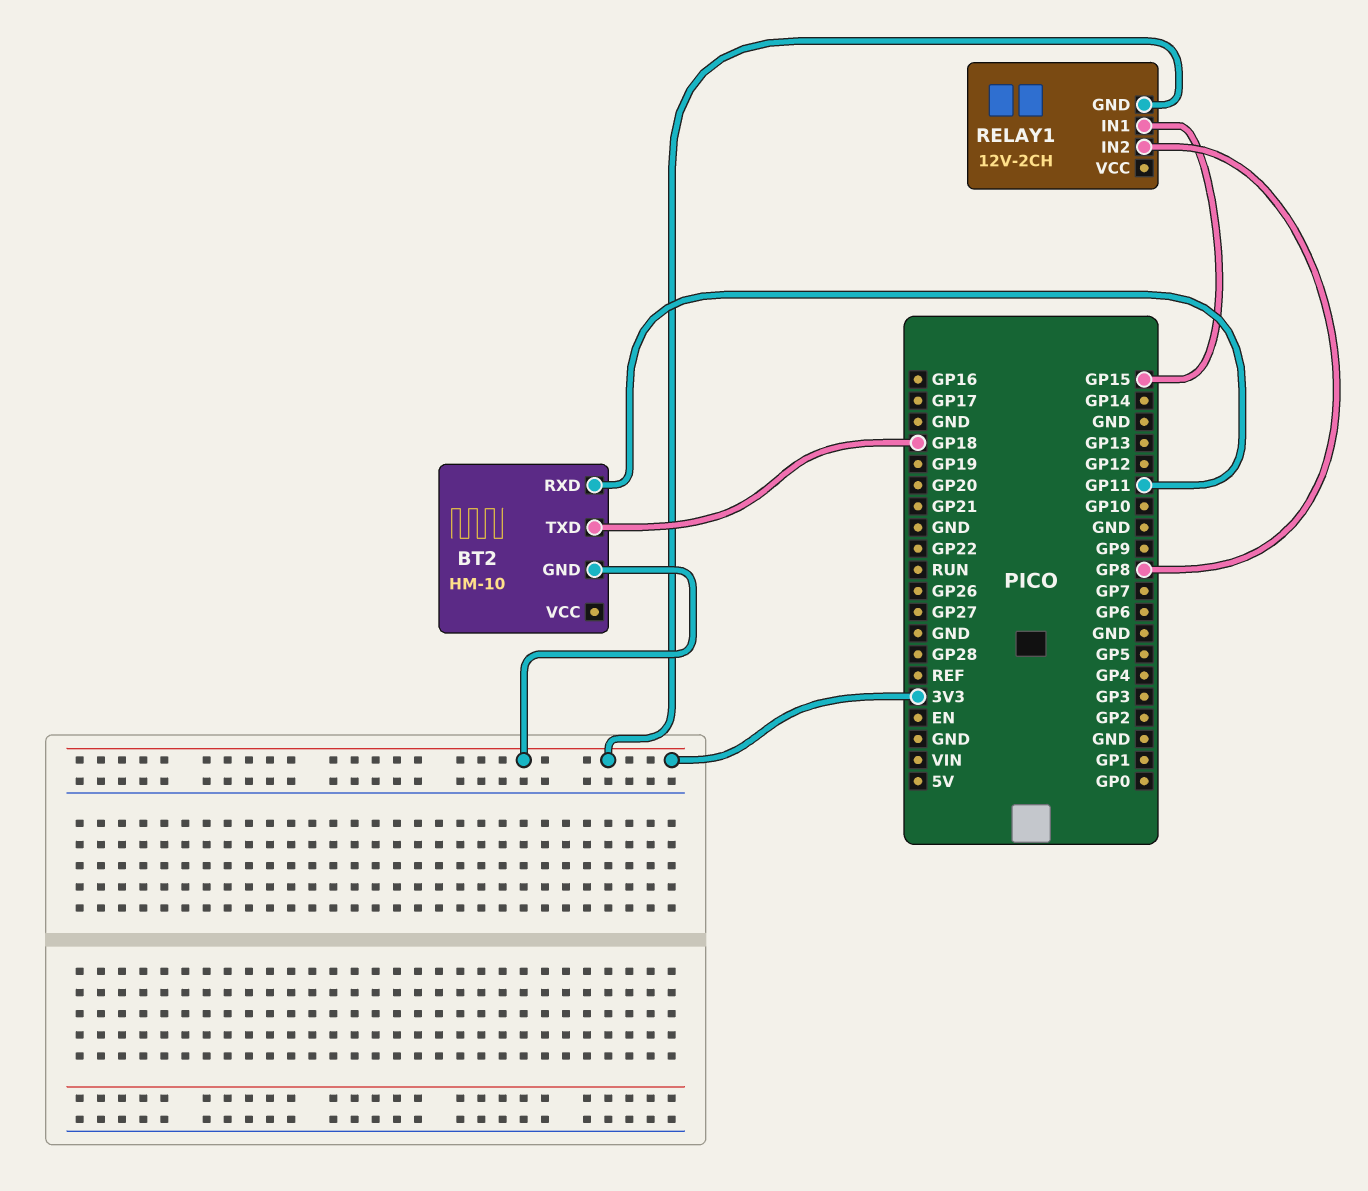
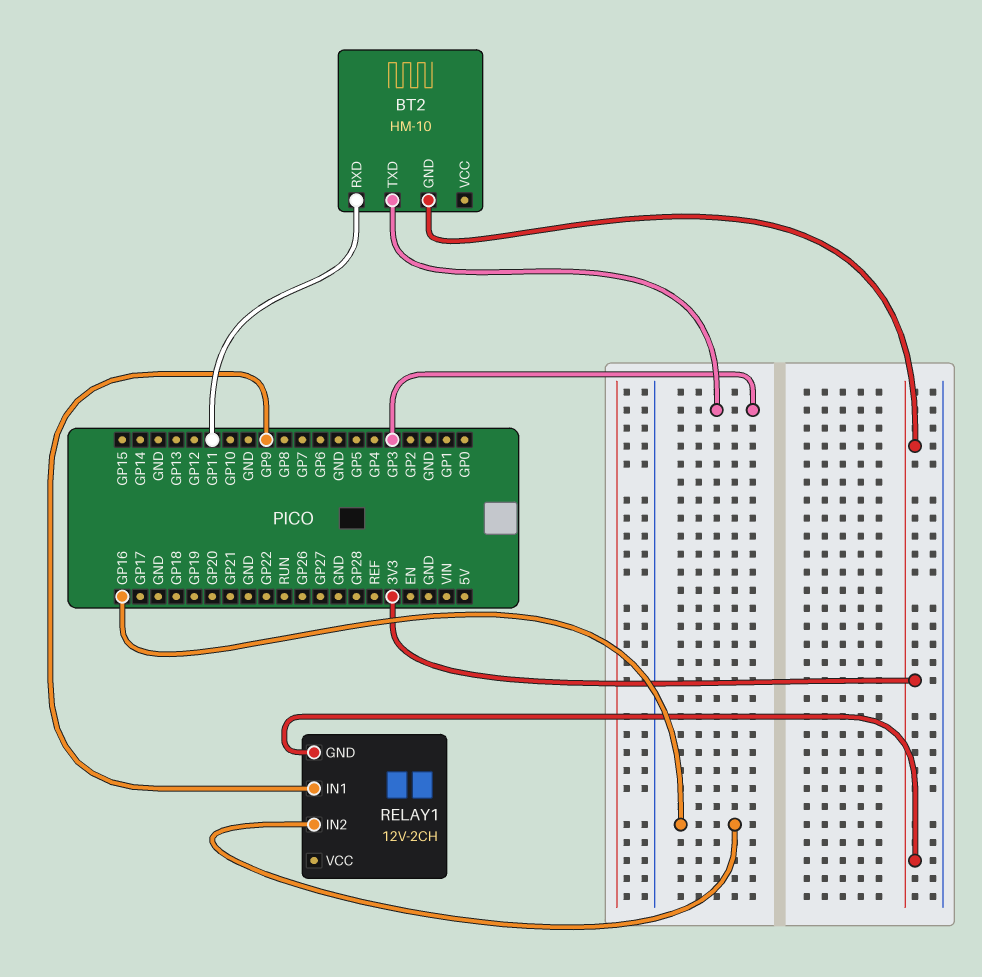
BT2 pin TXD: GP18 -> GP3
RELAY1 pin IN1: GP15 -> GP9
RELAY1 pin IN2: GP8 -> GP16

